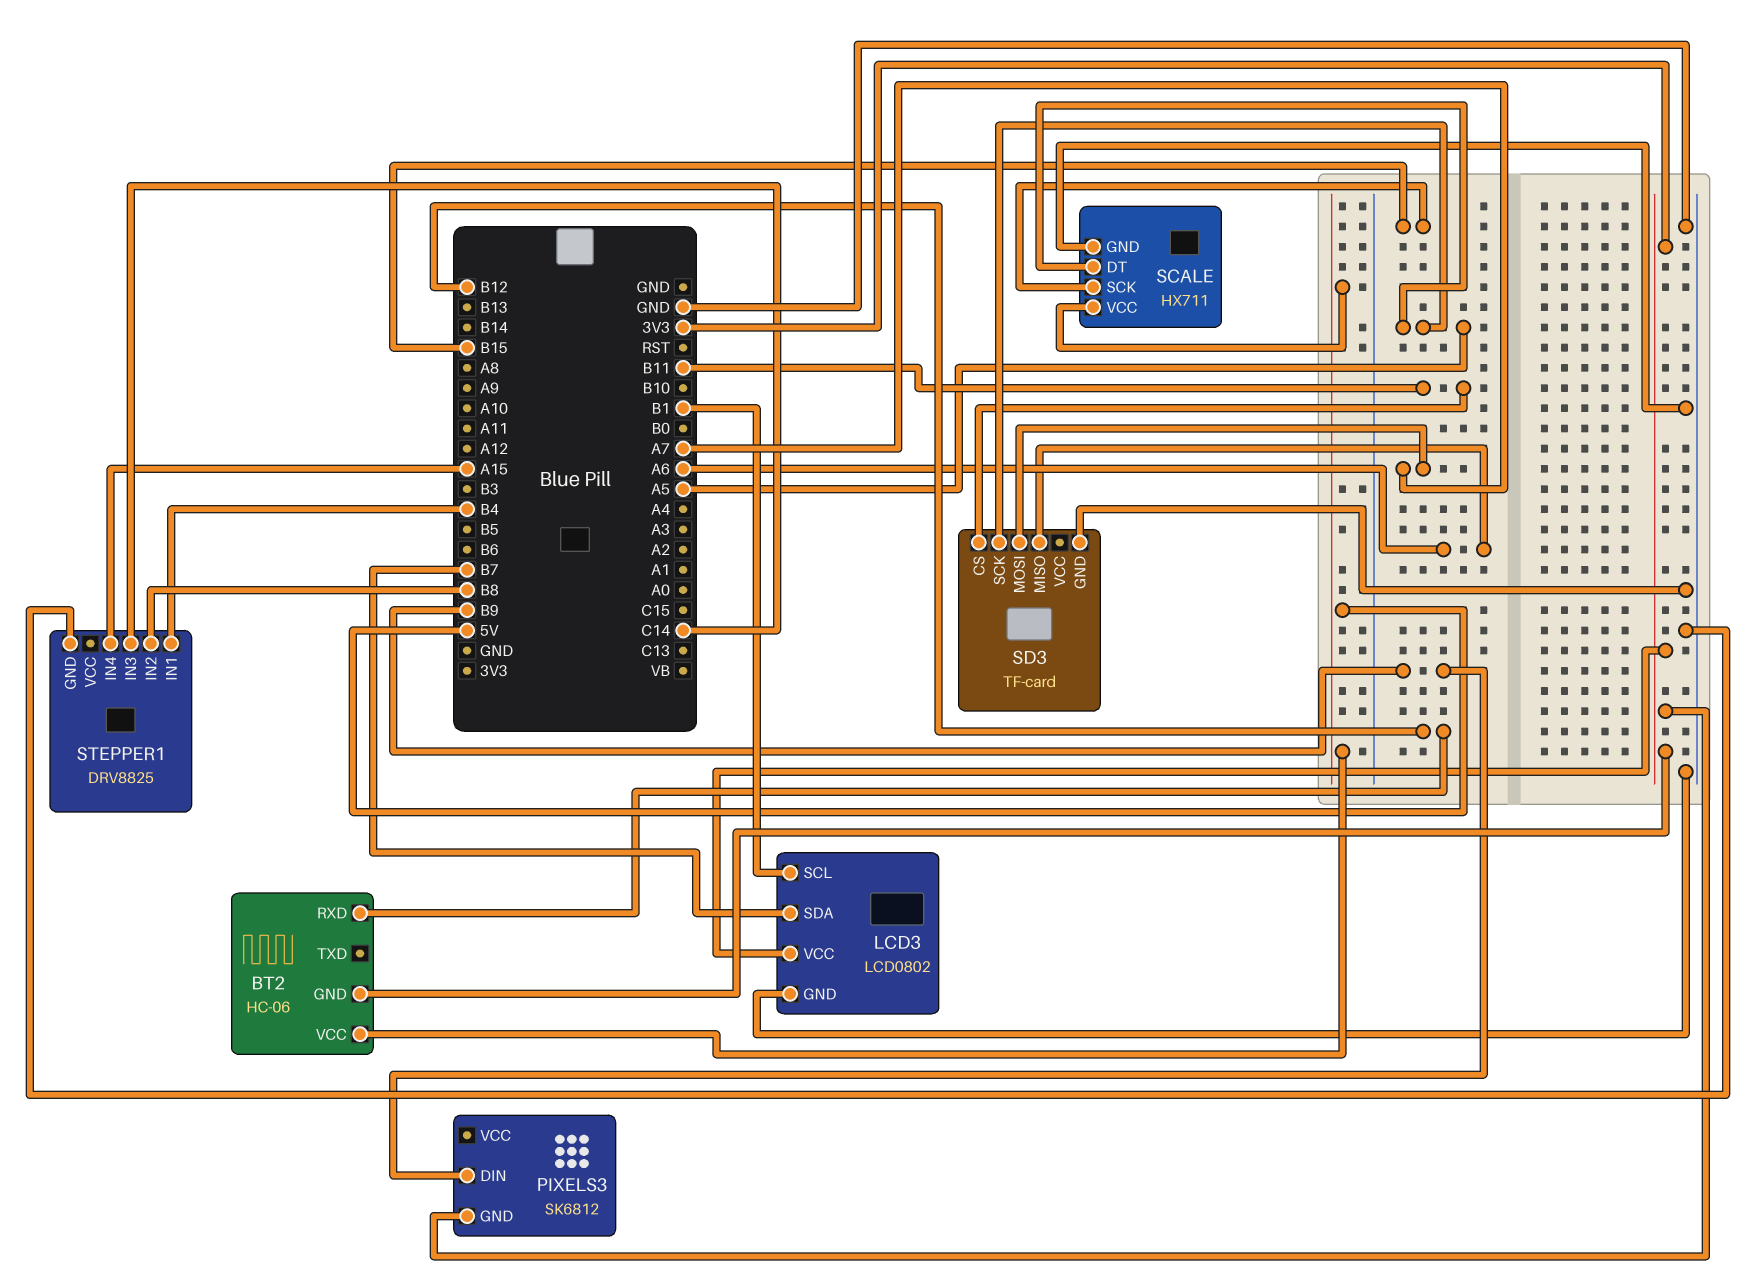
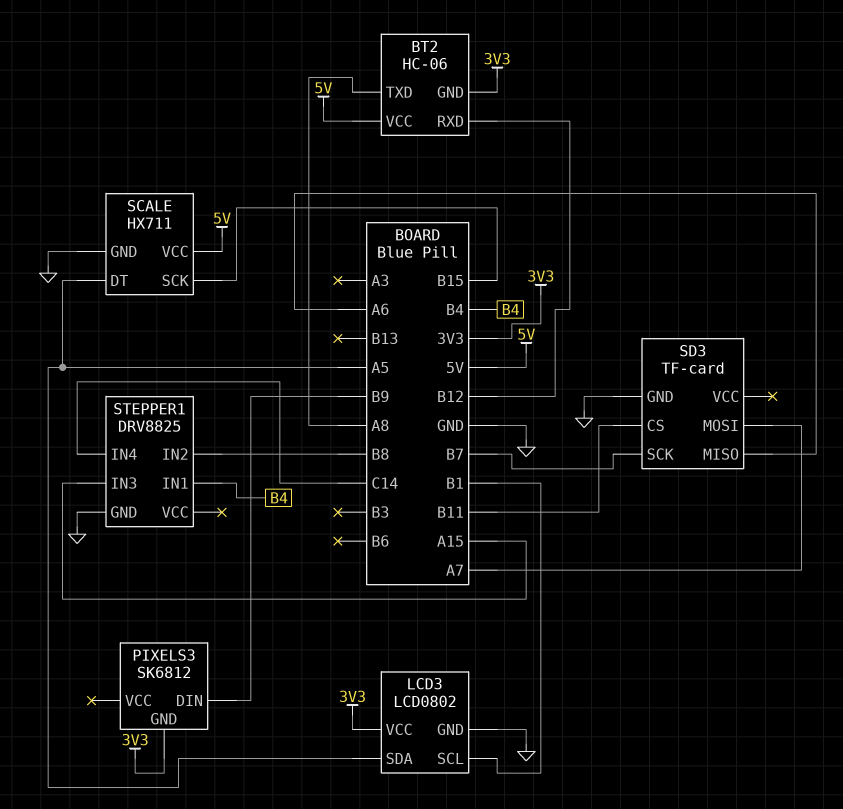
BT2 pin TXD: none -> A8
LCD3 pin SDA: B7 -> A5
SD3 pin SCK: A5 -> B7
STEPPER1 pin IN3: C14 -> A15
STEPPER1 pin IN4: A15 -> C14

